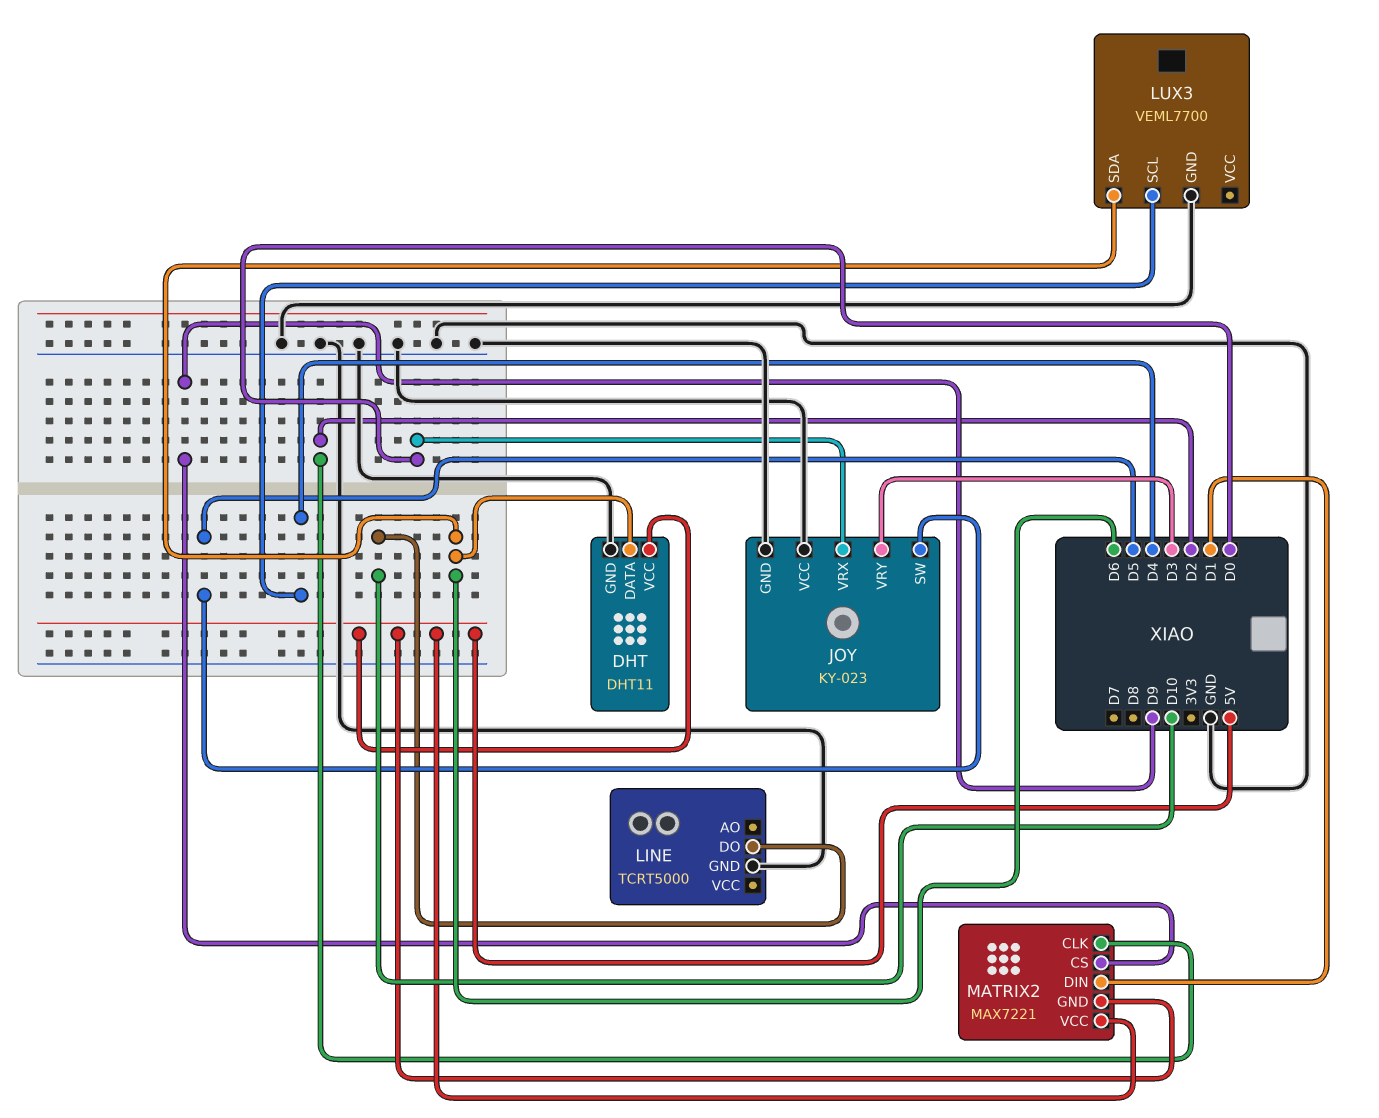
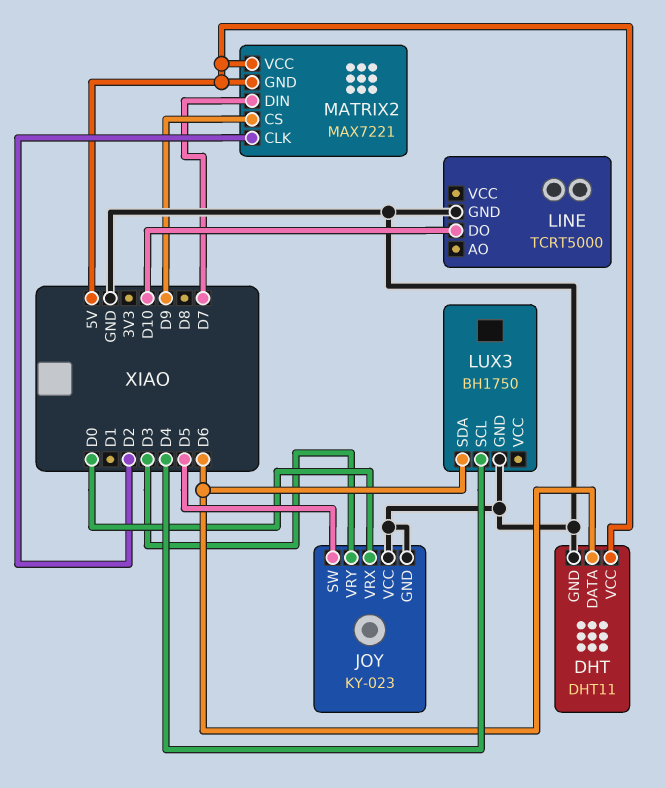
LUX3: VEML7700 -> BH1750
MATRIX2 pin DIN: D1 -> D7

